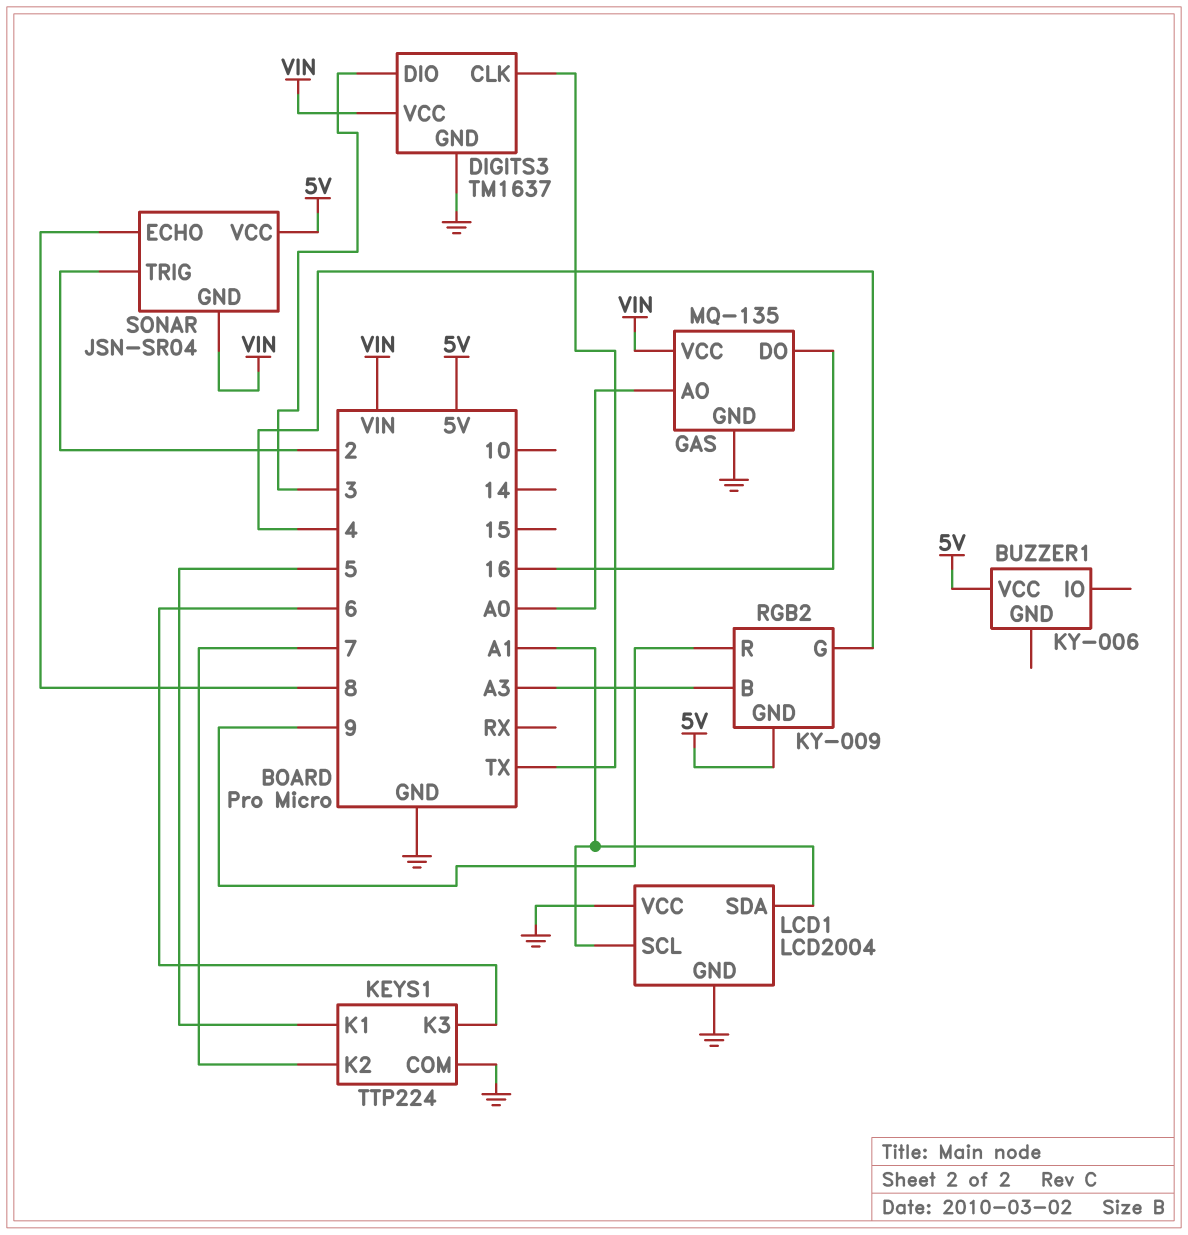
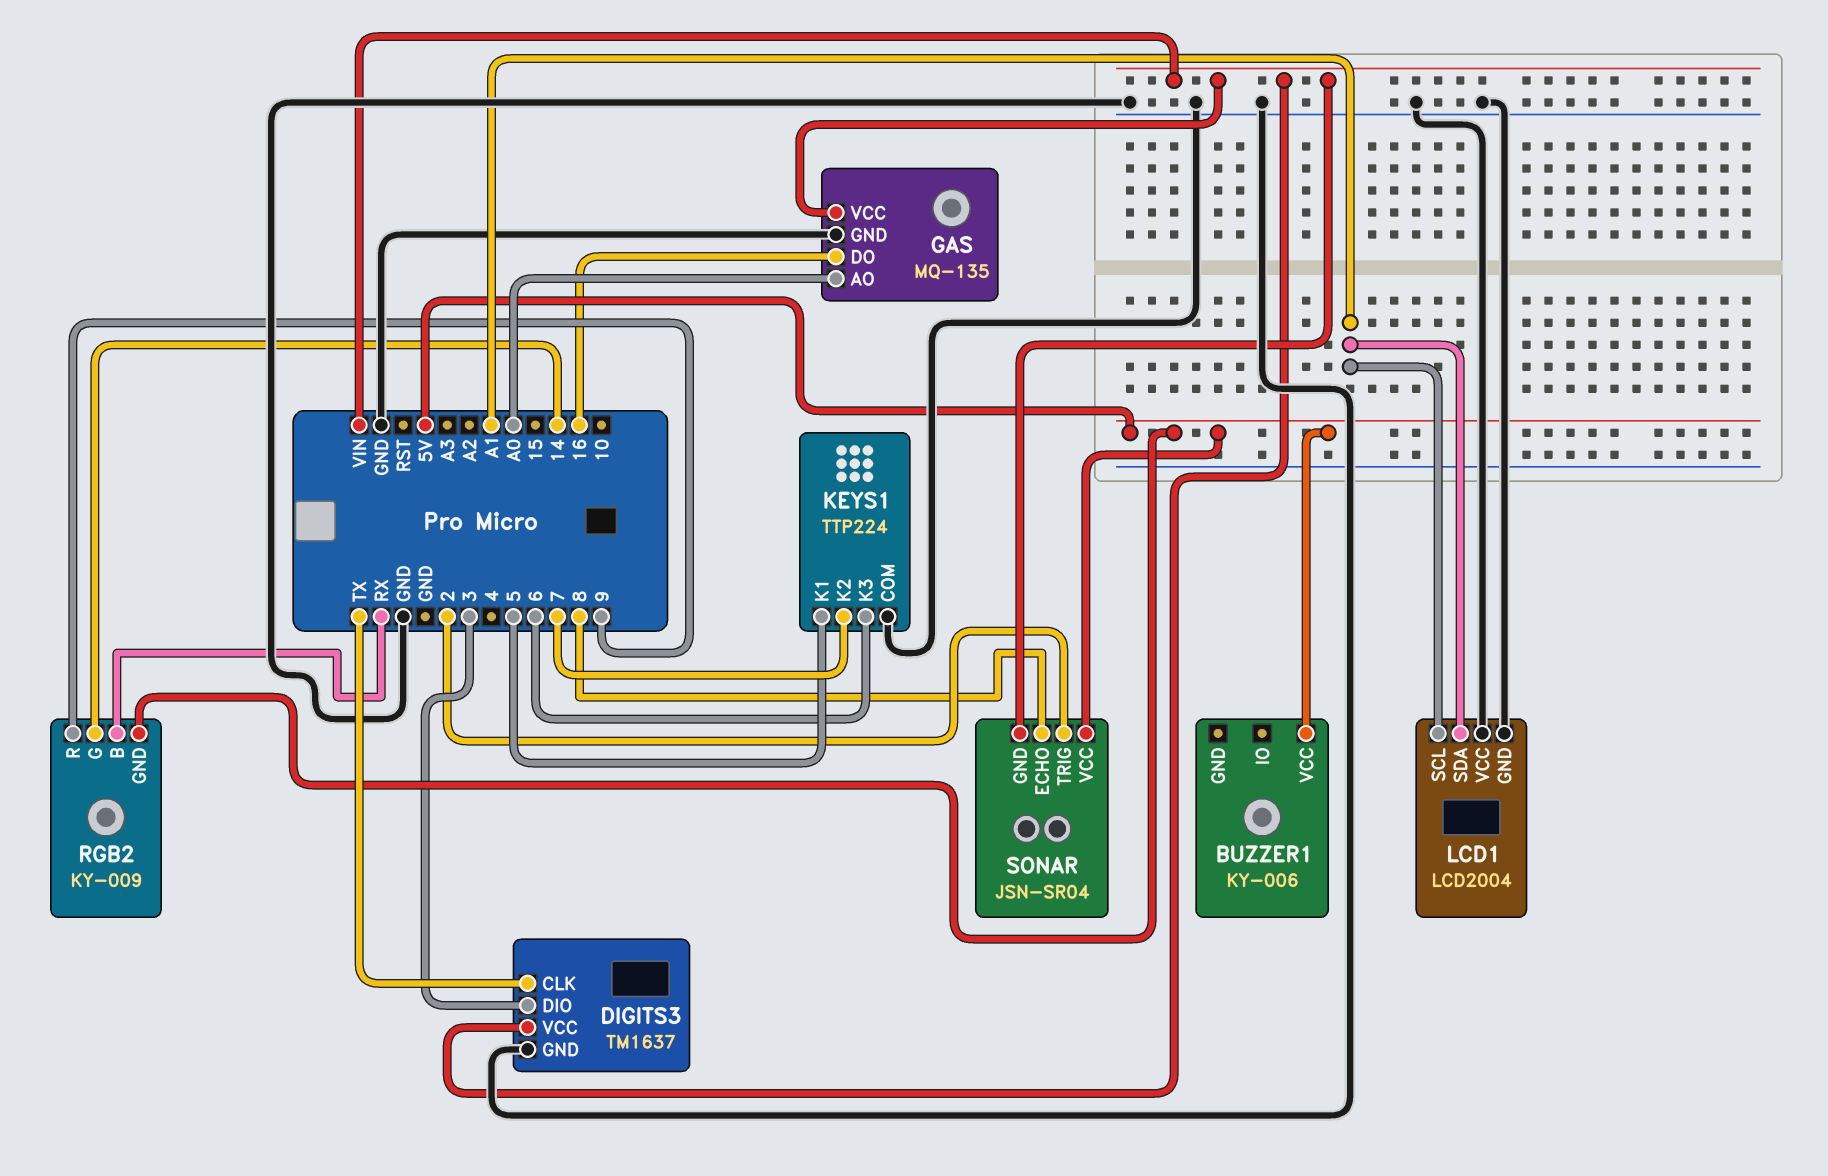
RGB2 pin B: A3 -> RX
RGB2 pin G: 4 -> 14

